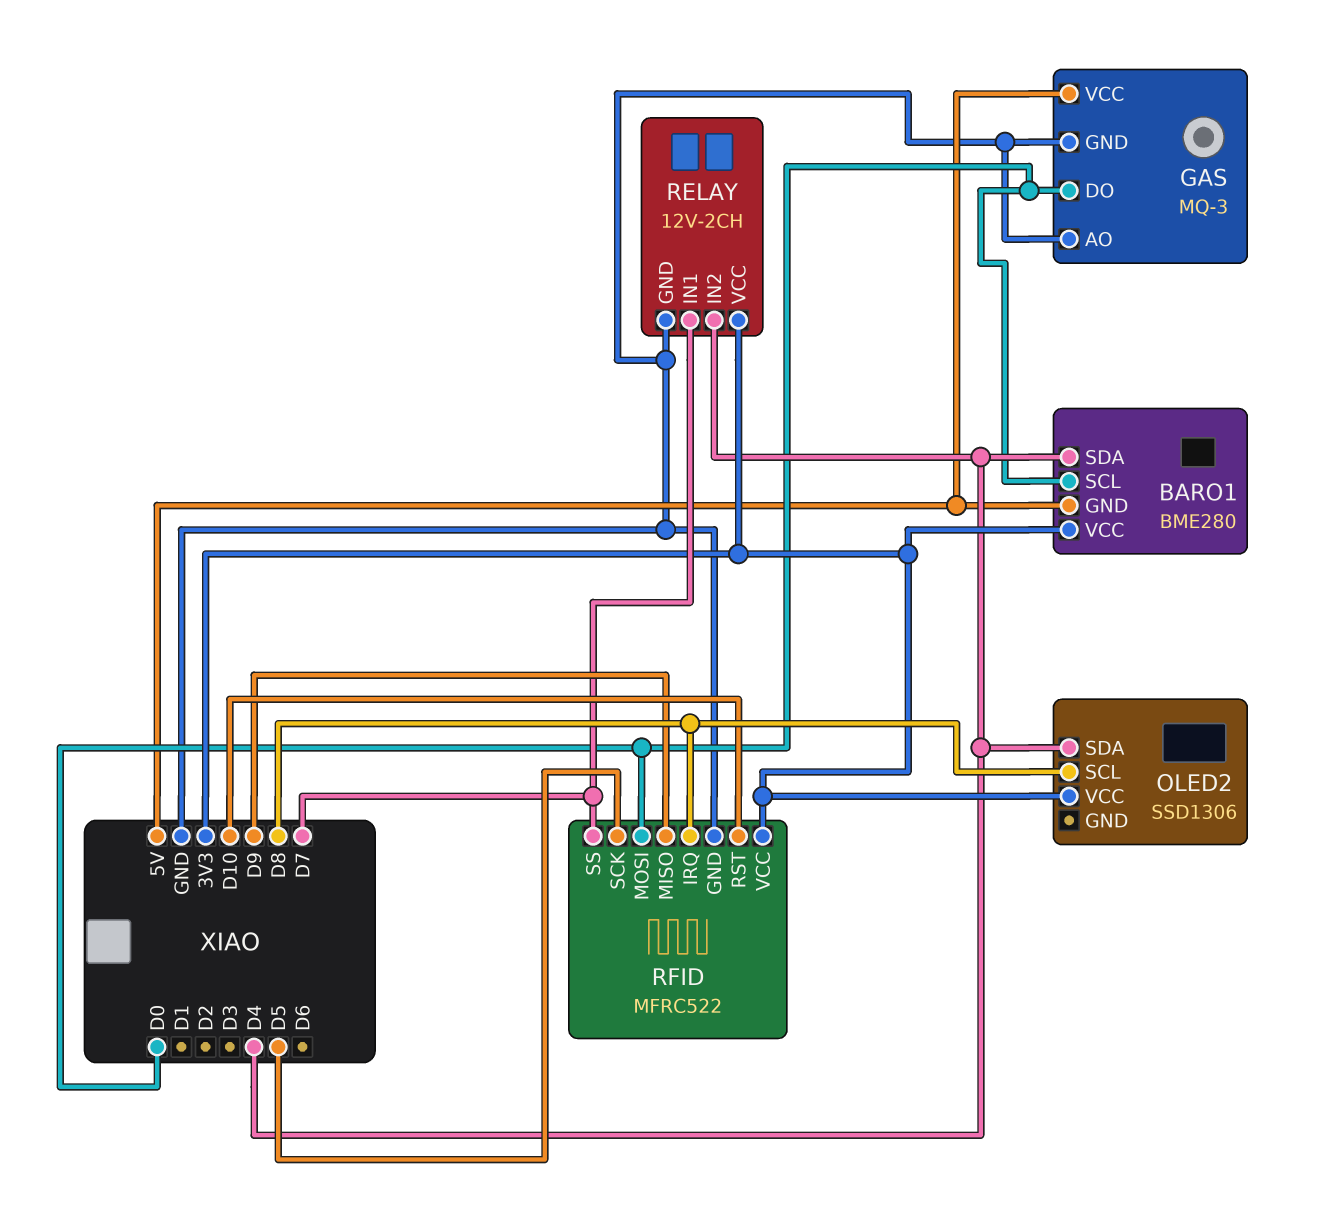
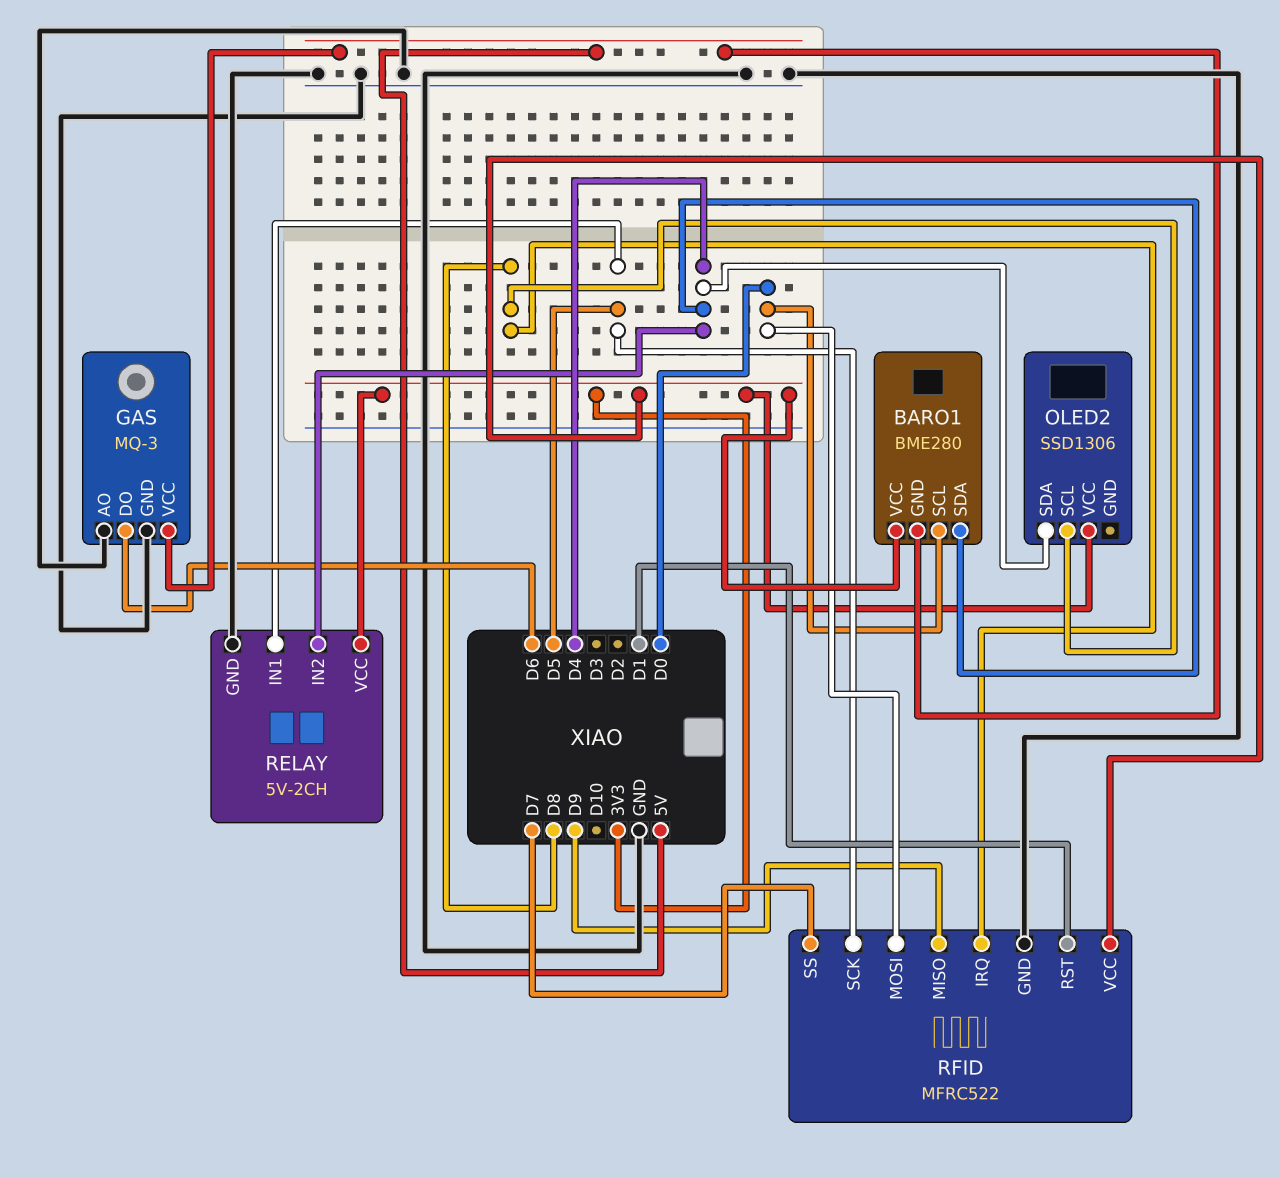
GAS pin DO: D0 -> D6
RELAY: 12V-2CH -> 5V-2CH
RELAY pin IN1: D7 -> D5
RFID pin RST: D10 -> D1

